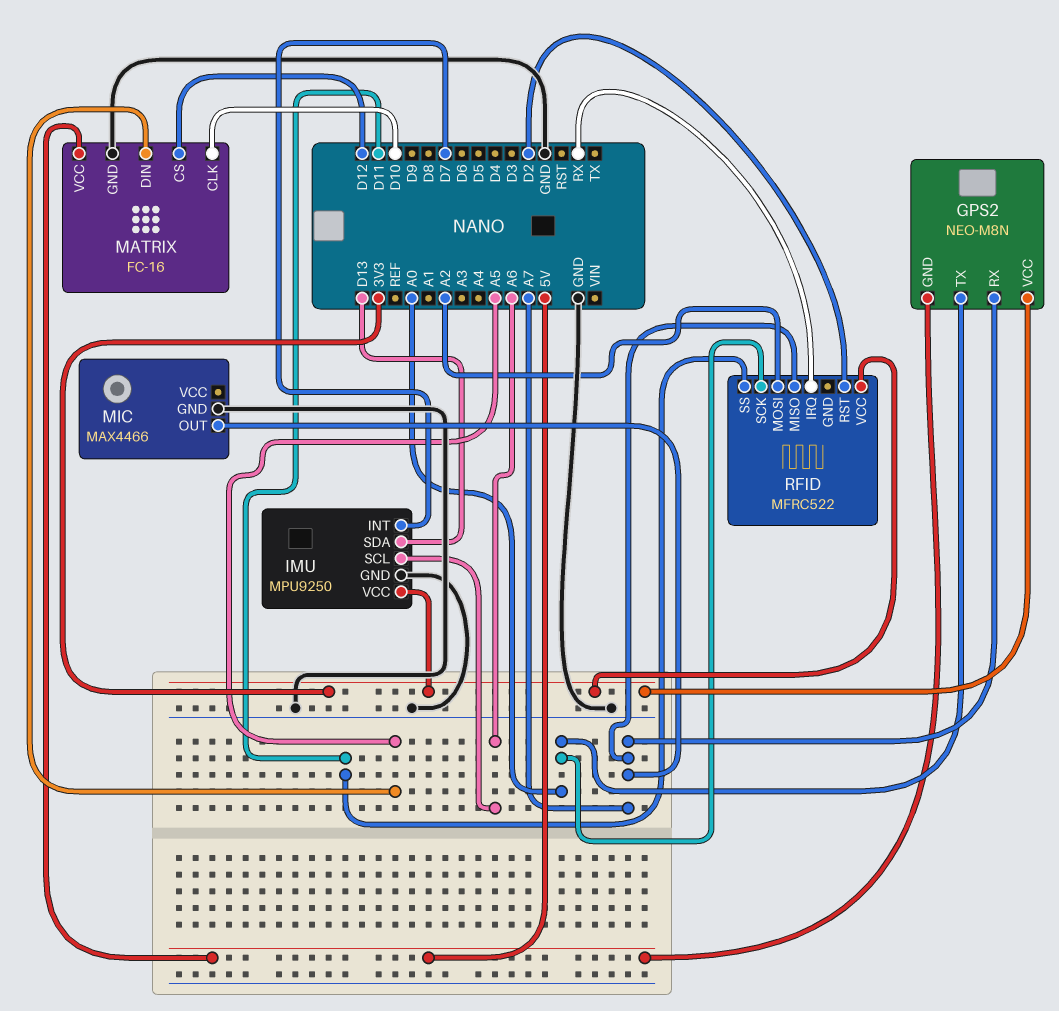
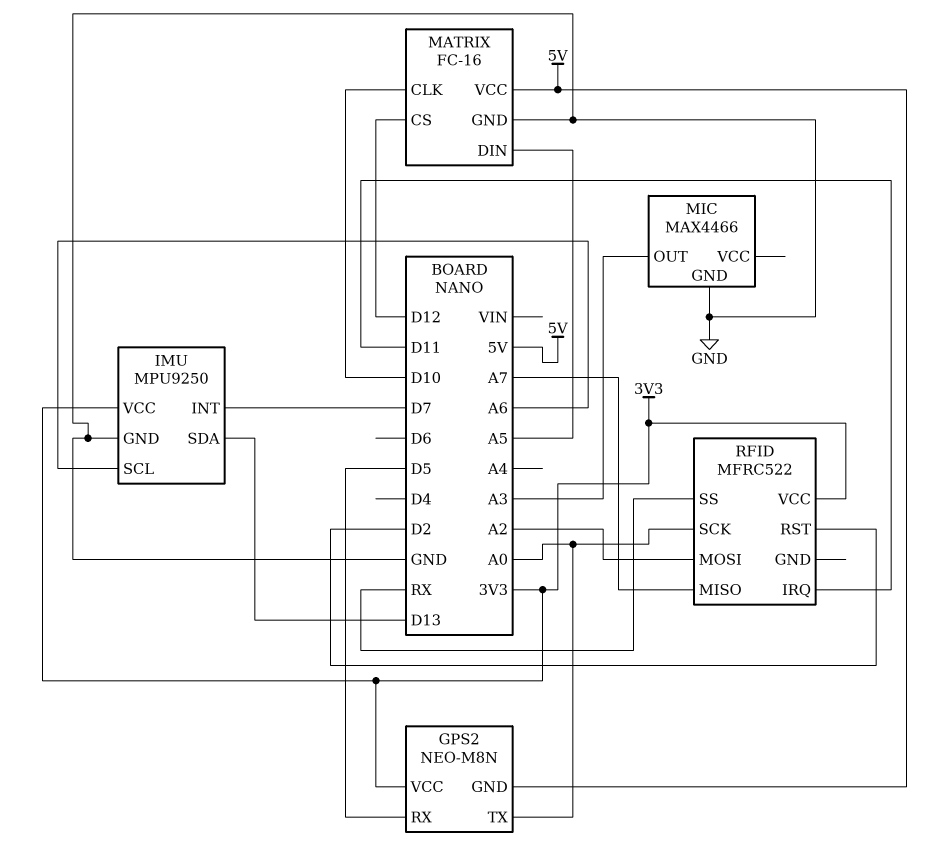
GPS2 pin RX: A7 -> D5
MIC pin OUT: A7 -> A3
RFID pin IRQ: RX -> D11
RFID pin SS: D11 -> RX

